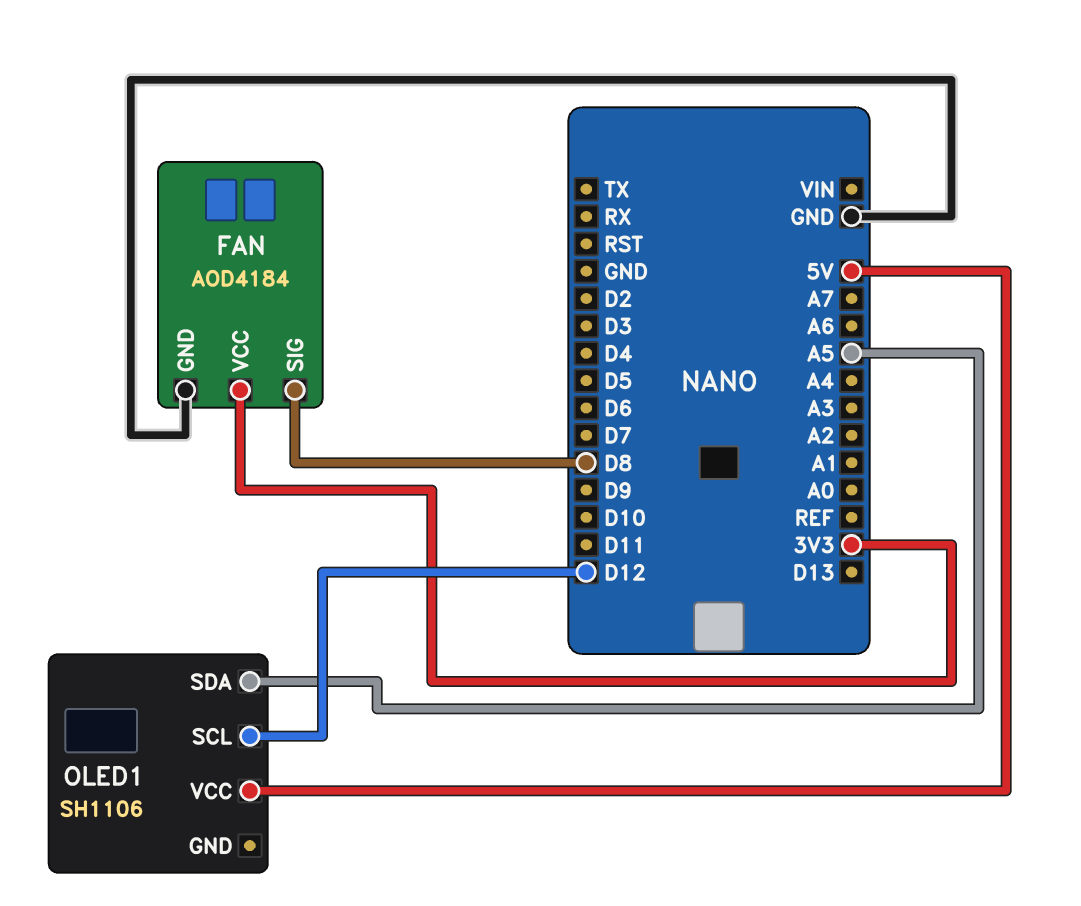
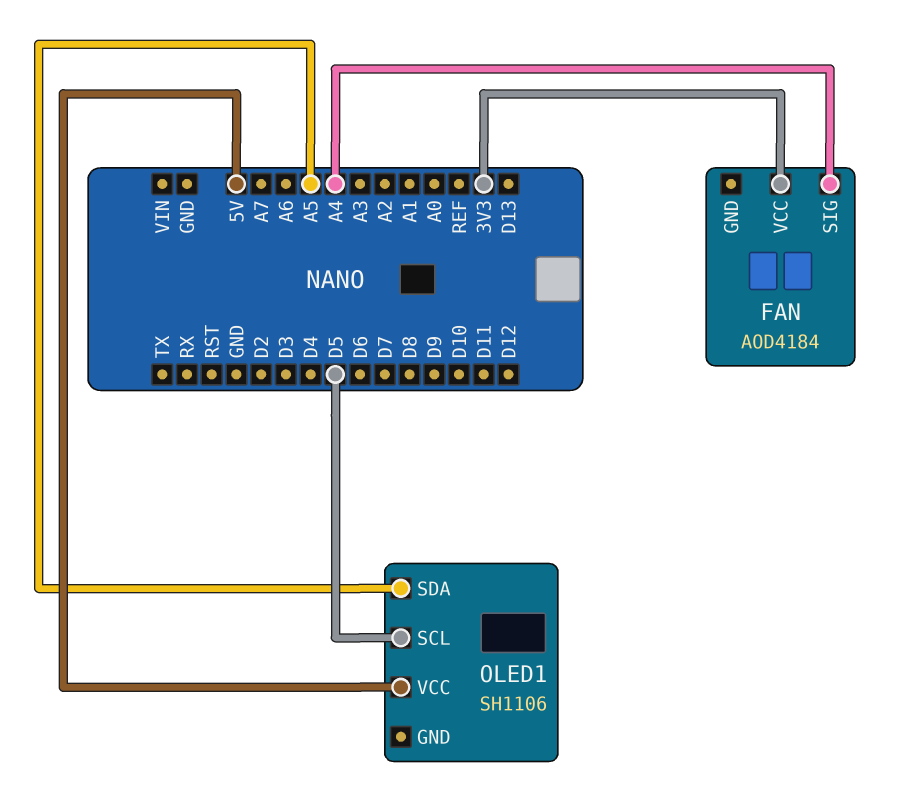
FAN pin GND: GND -> none
FAN pin SIG: D8 -> A4
OLED1 pin SCL: D12 -> D5

